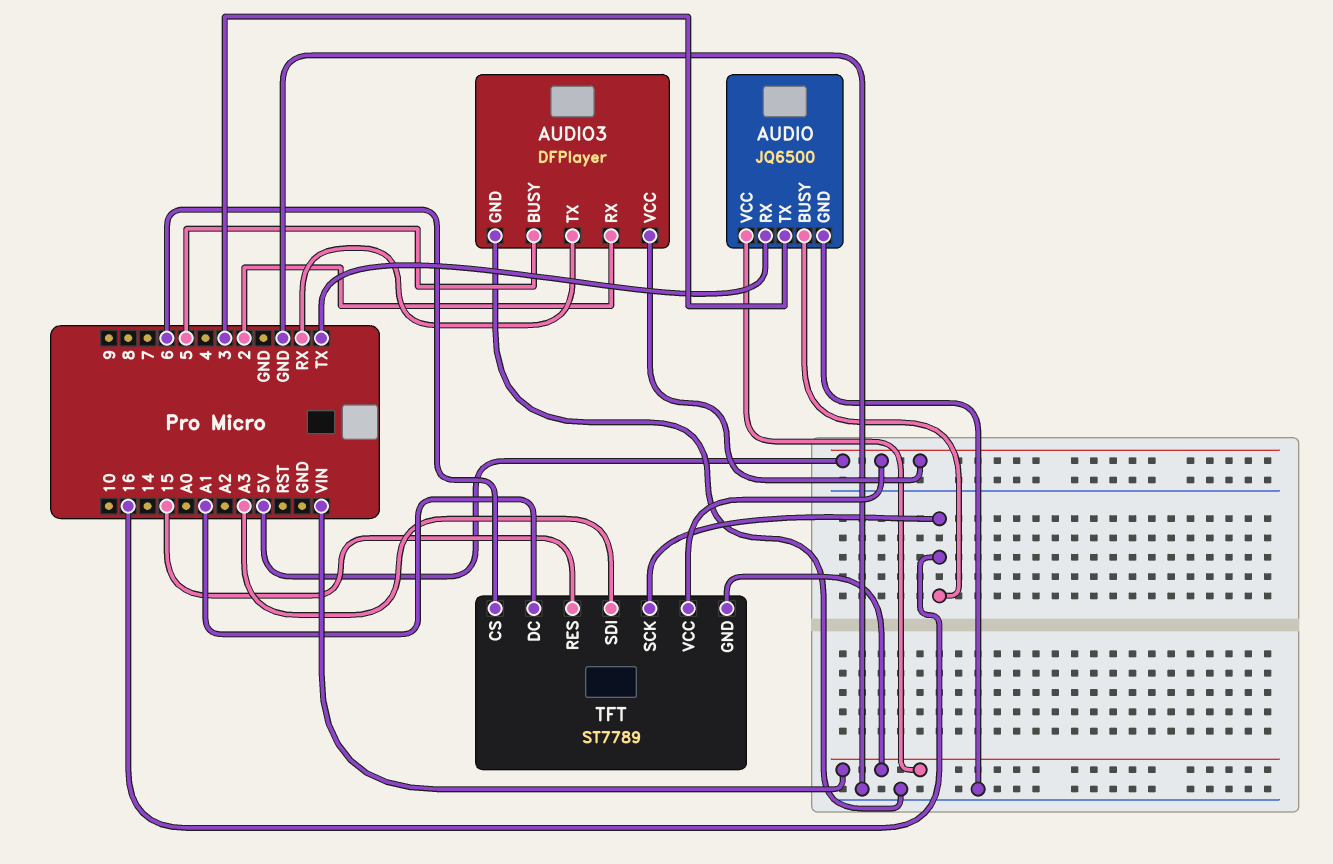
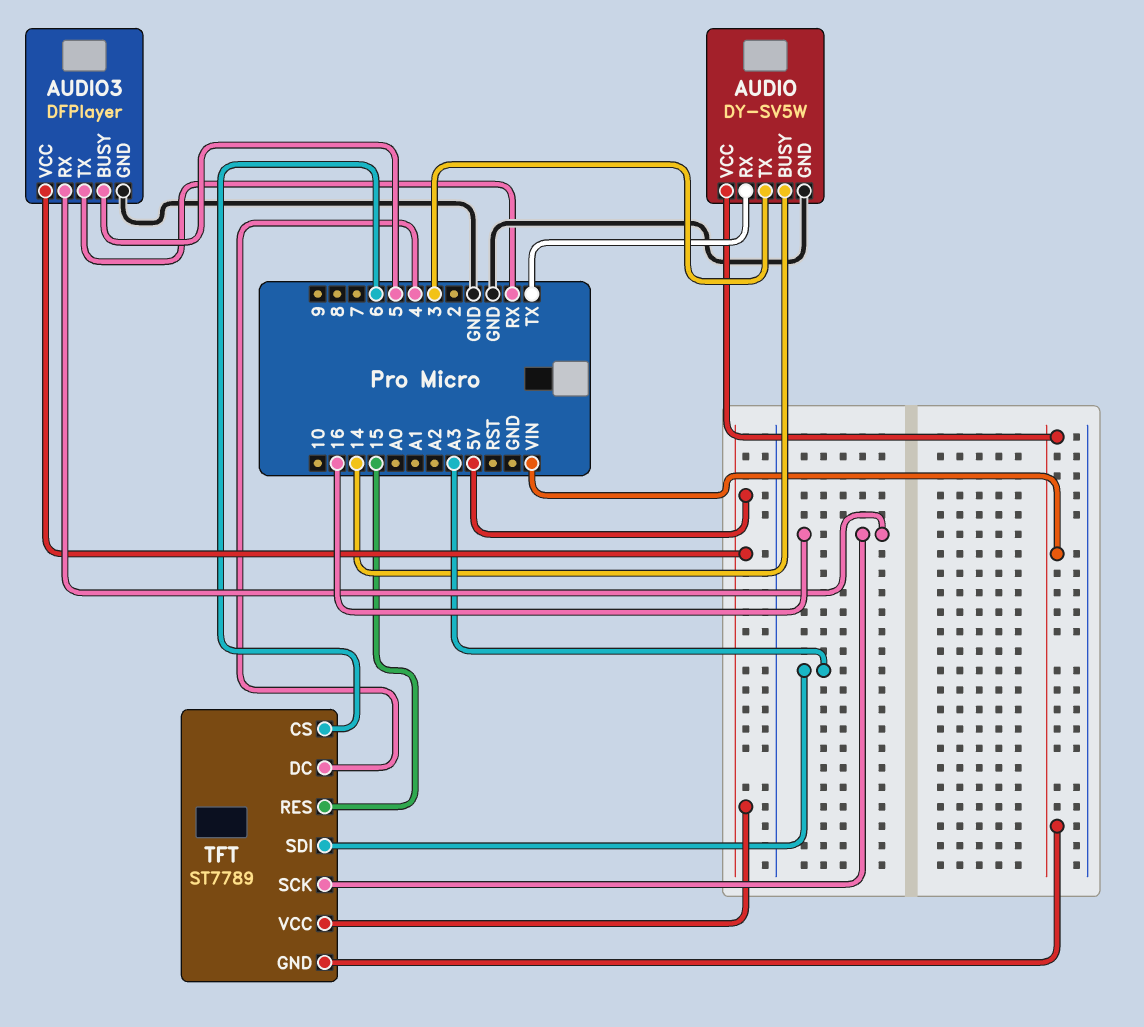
AUDIO: JQ6500 -> DY-SV5W
AUDIO pin BUSY: 16 -> 14
AUDIO3 pin RX: 2 -> 16
TFT pin DC: A1 -> 4

